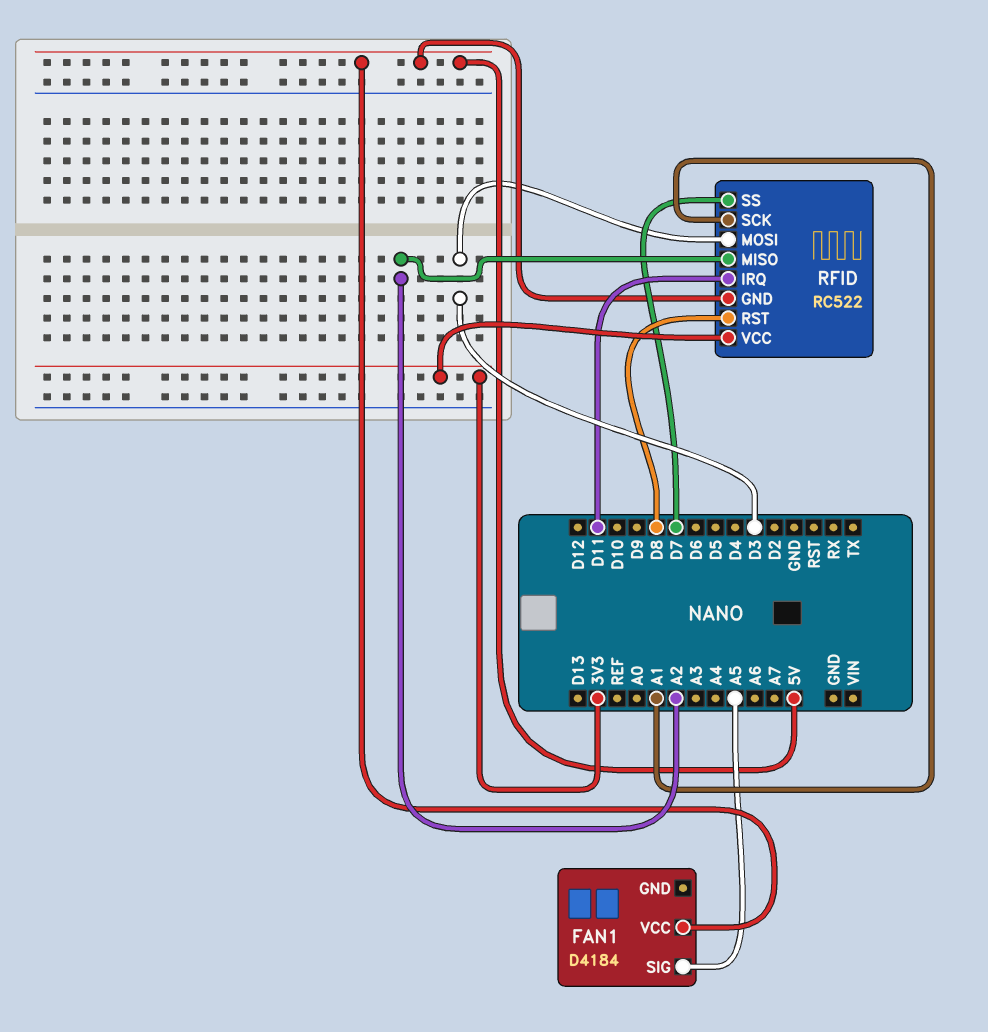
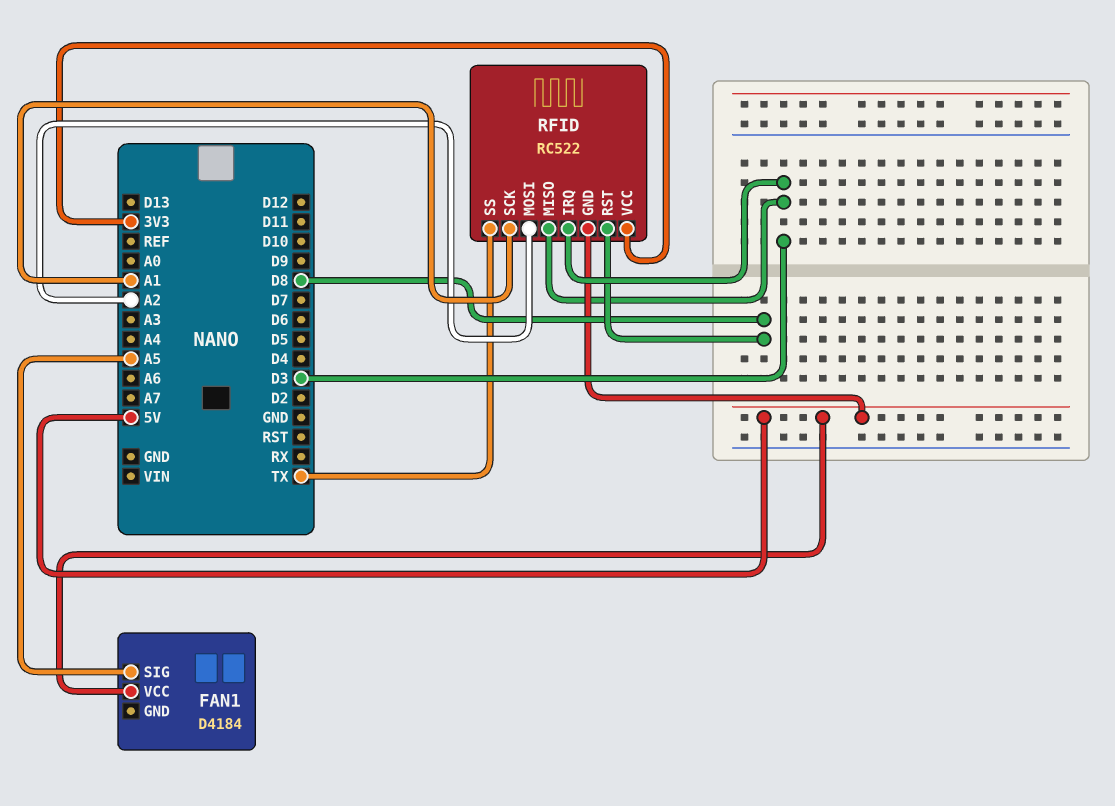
RFID pin IRQ: D11 -> D3
RFID pin MISO: A2 -> D3
RFID pin MOSI: D3 -> A2
RFID pin SS: D7 -> TX

